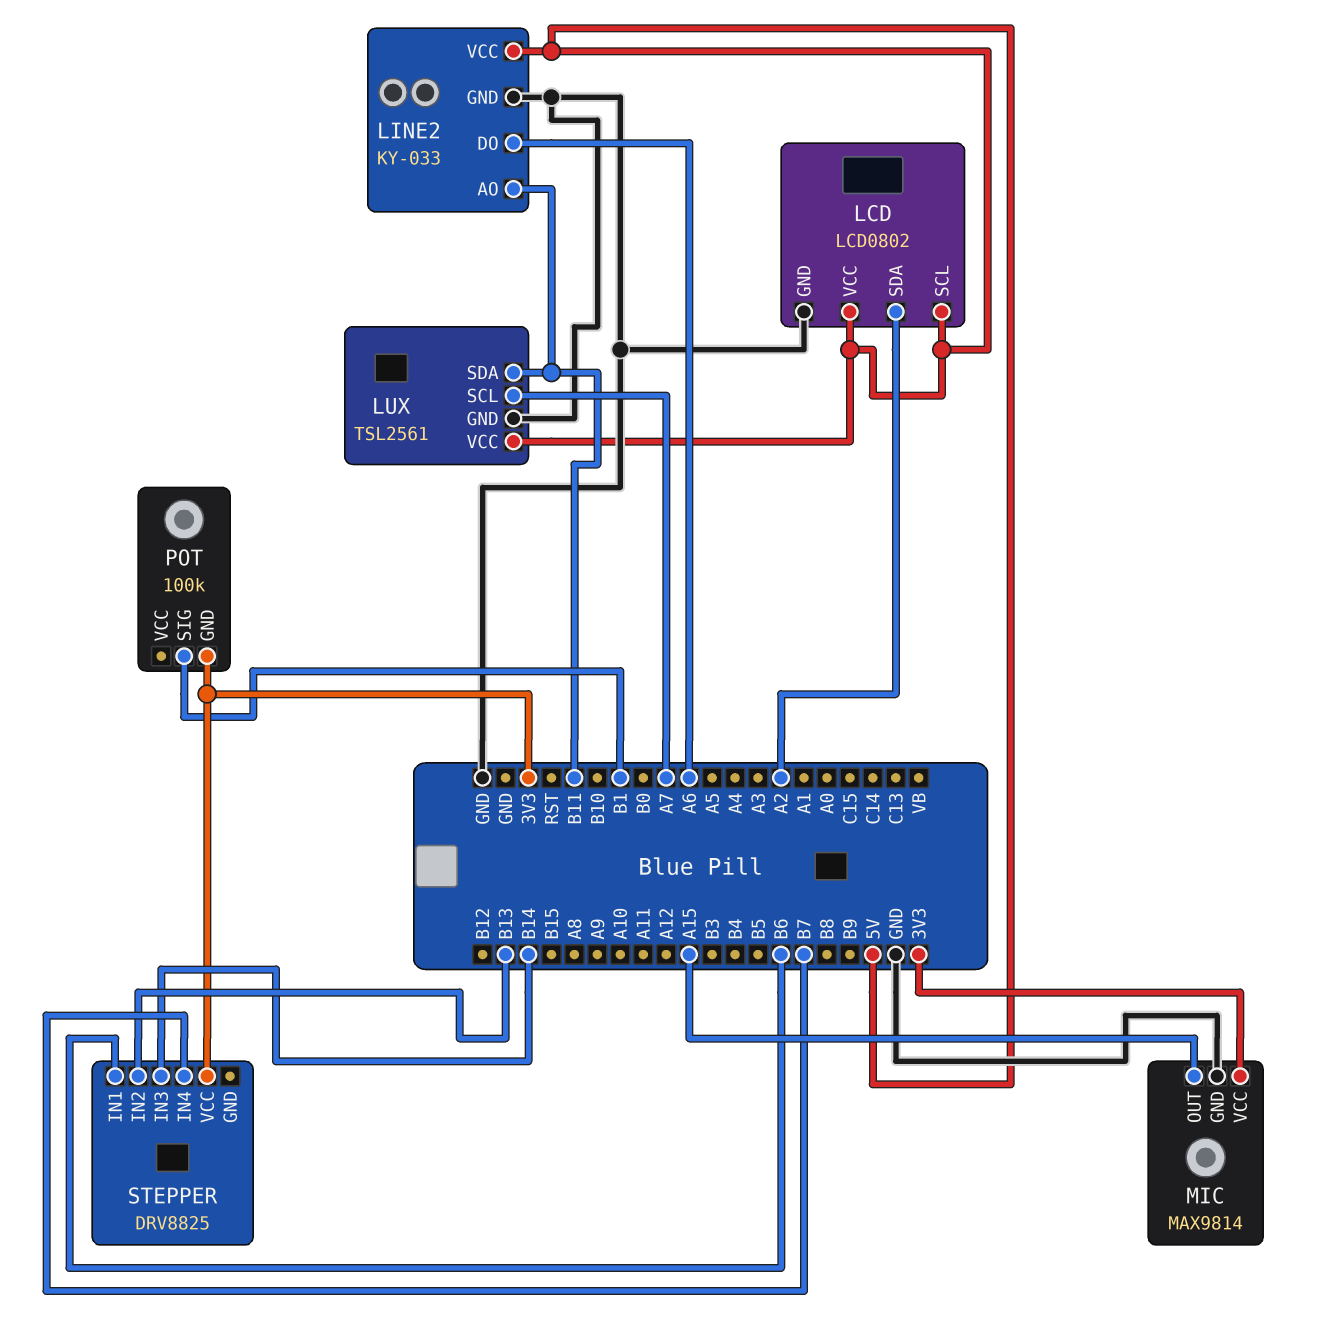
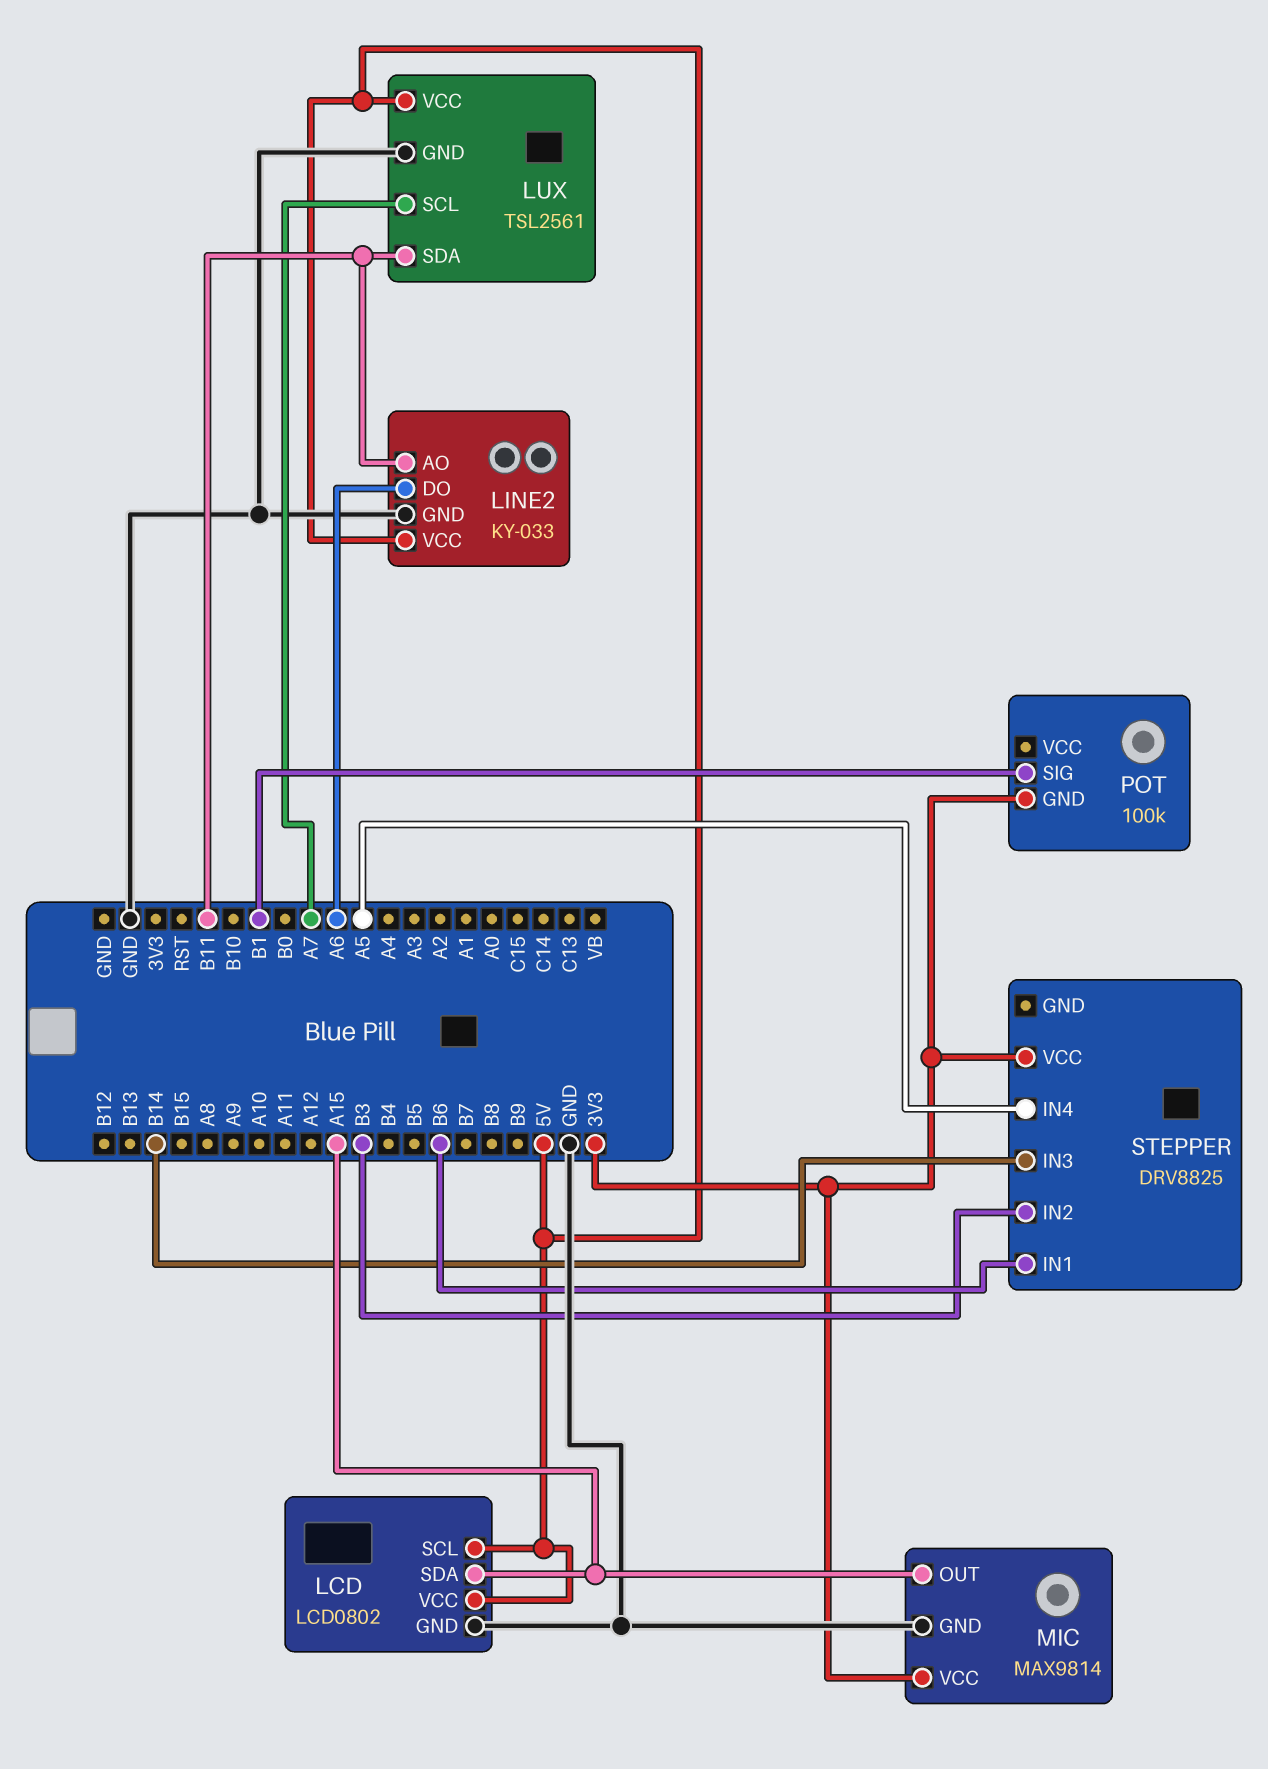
LCD pin SDA: A2 -> A15
STEPPER pin IN2: B13 -> B3
STEPPER pin IN4: B7 -> A5

